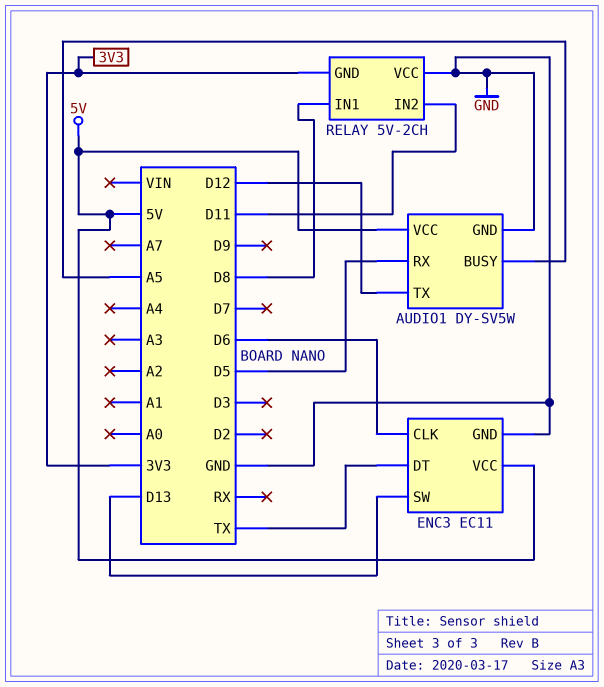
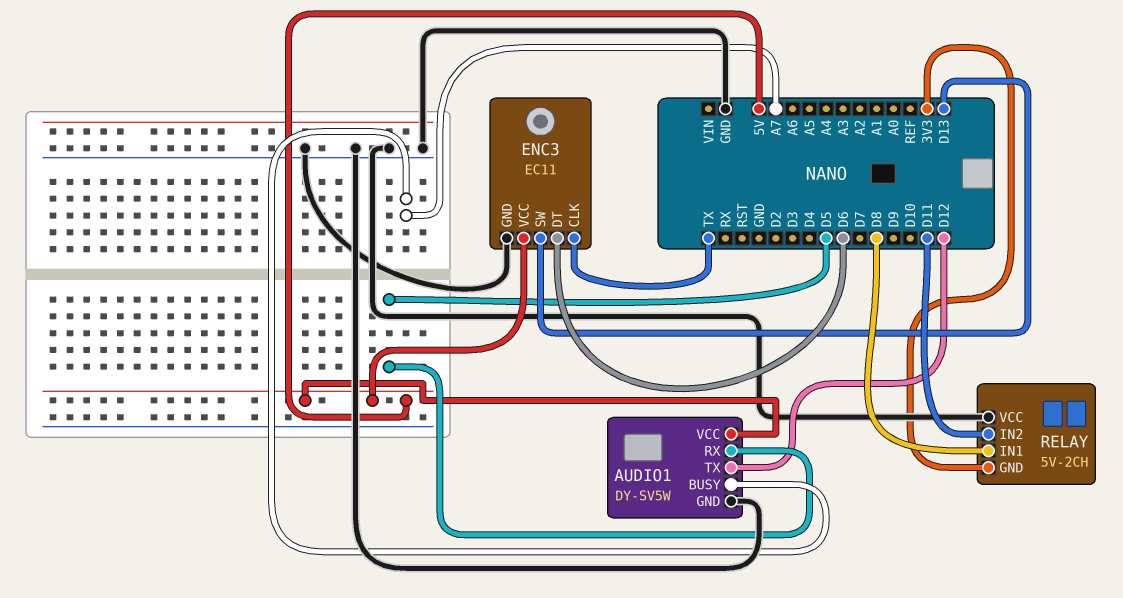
AUDIO1 pin BUSY: A5 -> A7
ENC3 pin CLK: D6 -> TX
ENC3 pin DT: TX -> D6

